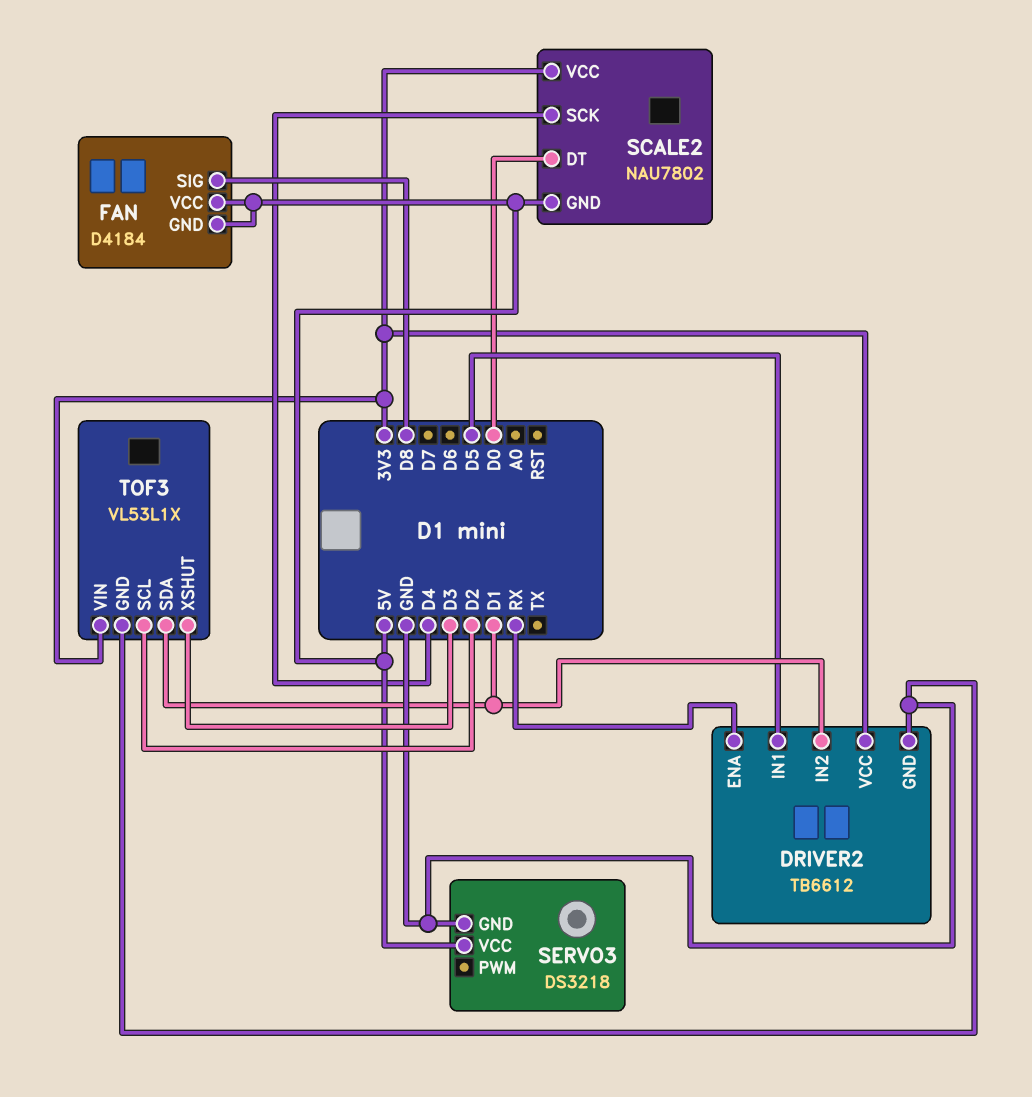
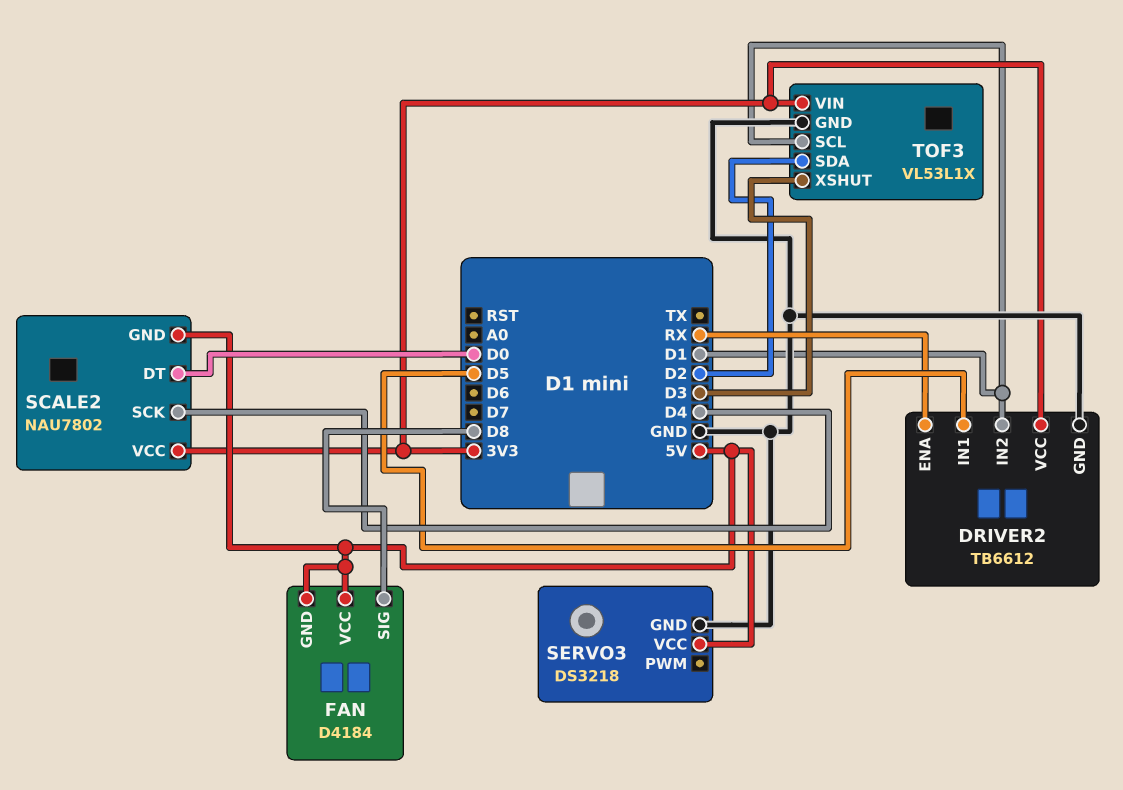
TOF3 pin SCL: D2 -> D1
TOF3 pin SDA: D1 -> D2

